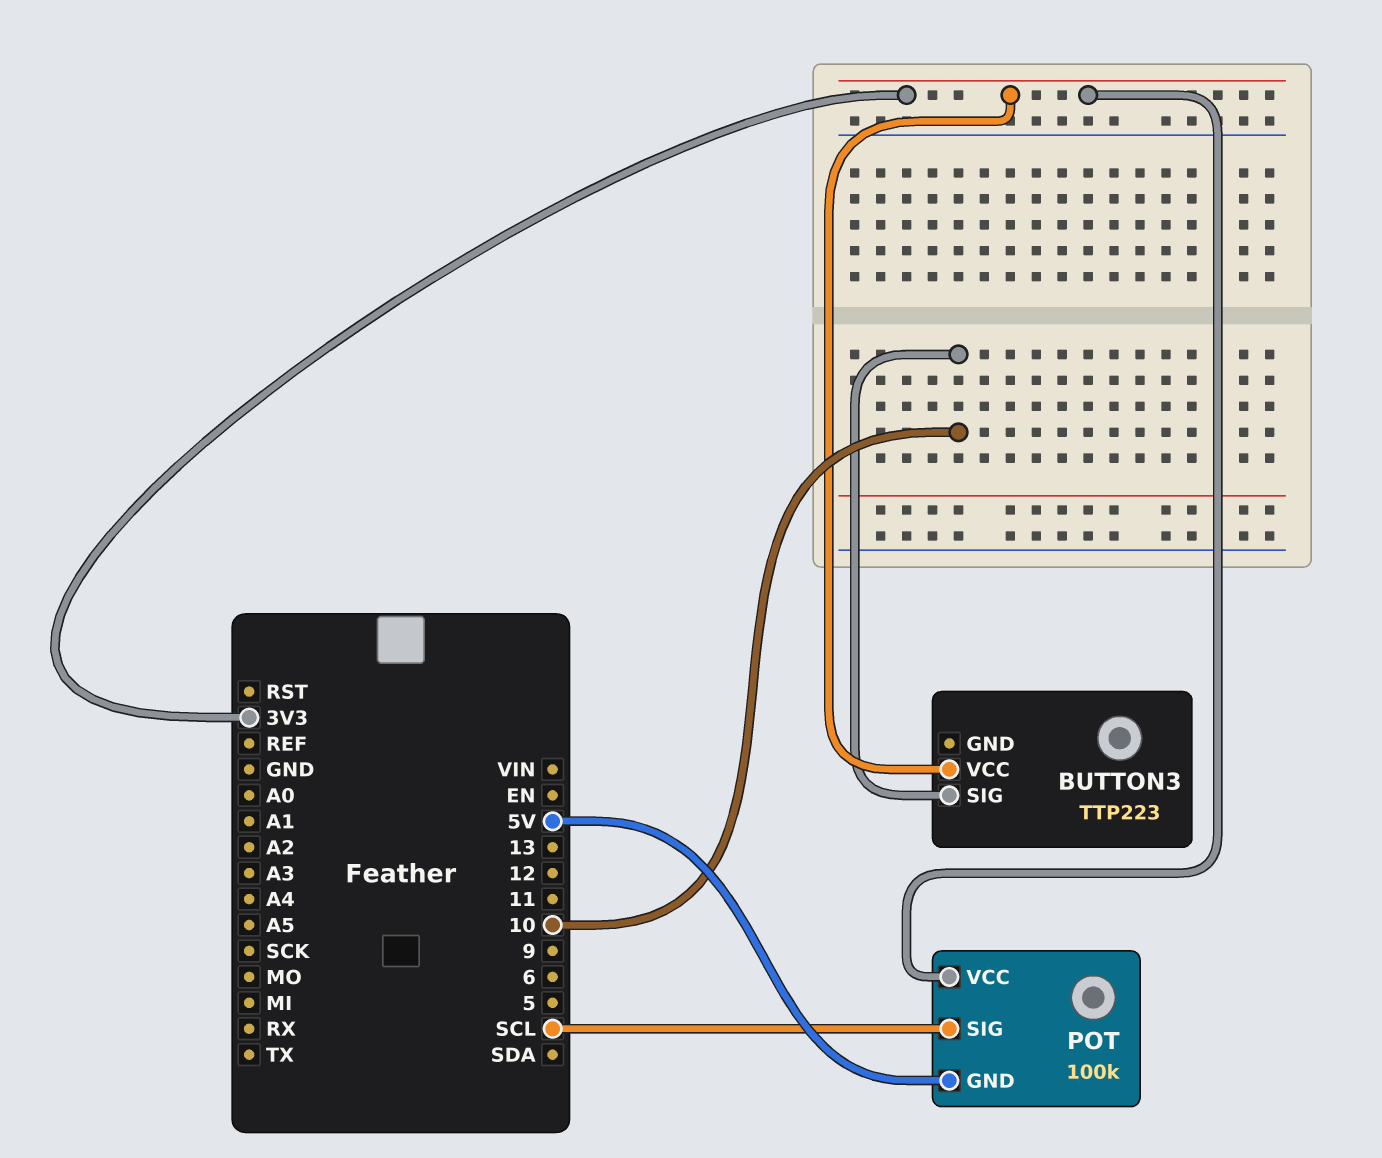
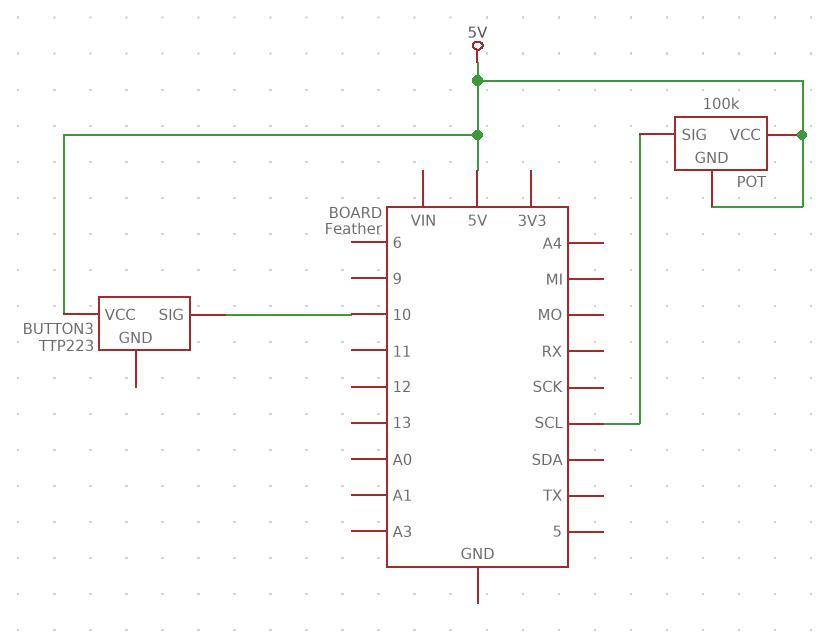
BUTTON3 pin VCC: 3V3 -> 5V
POT pin VCC: 3V3 -> 5V

